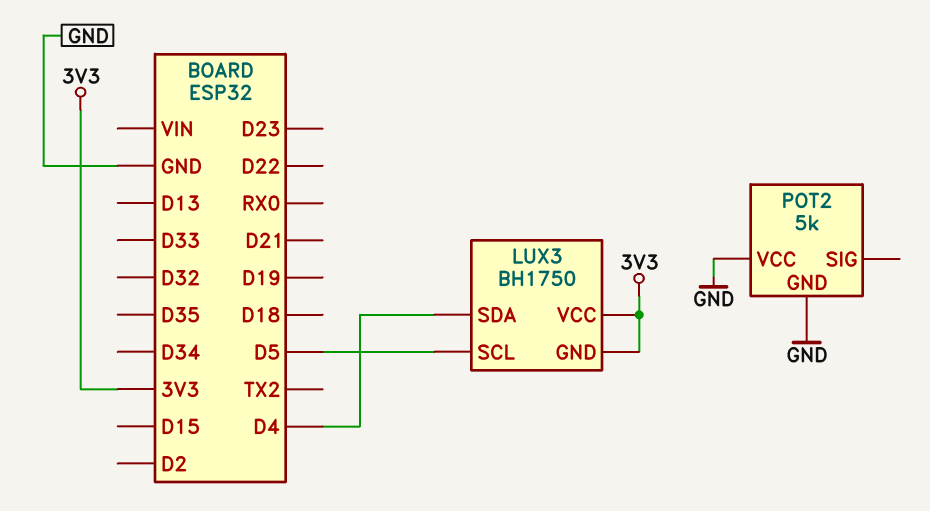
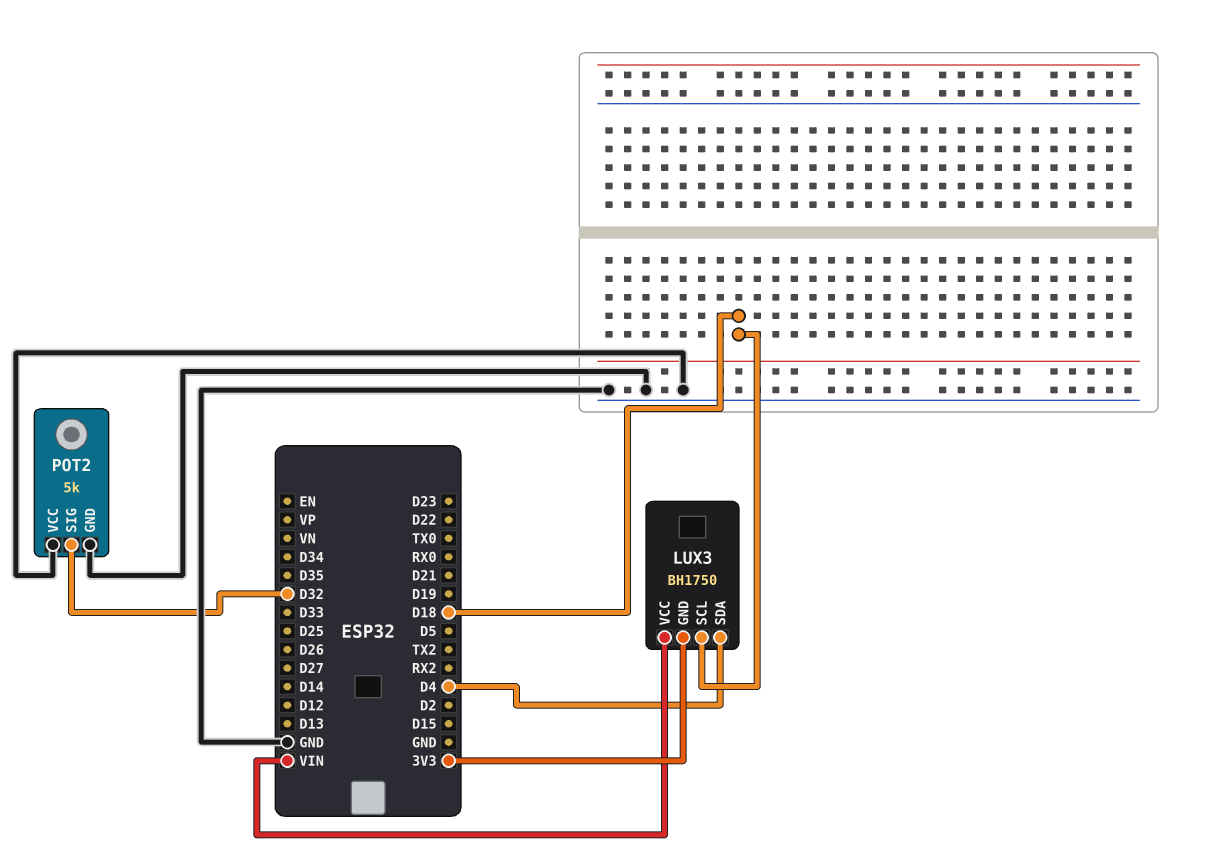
LUX3 pin SCL: D5 -> D18
LUX3 pin VCC: 3V3 -> VIN
POT2 pin SIG: none -> D32

